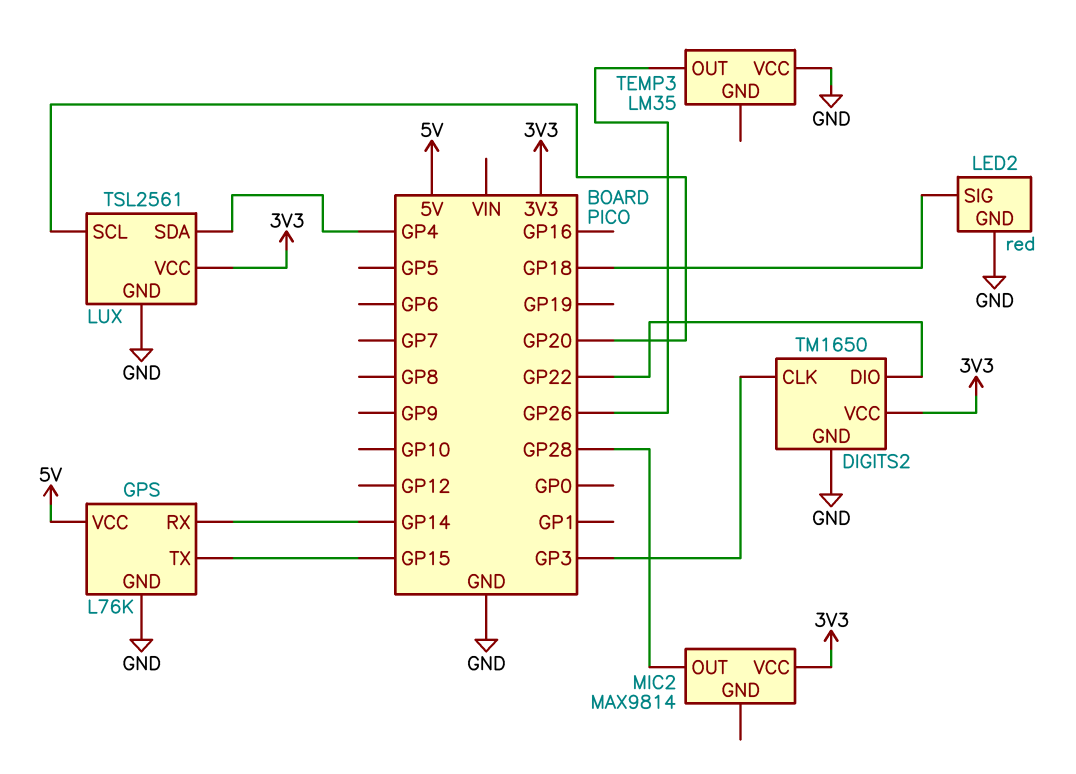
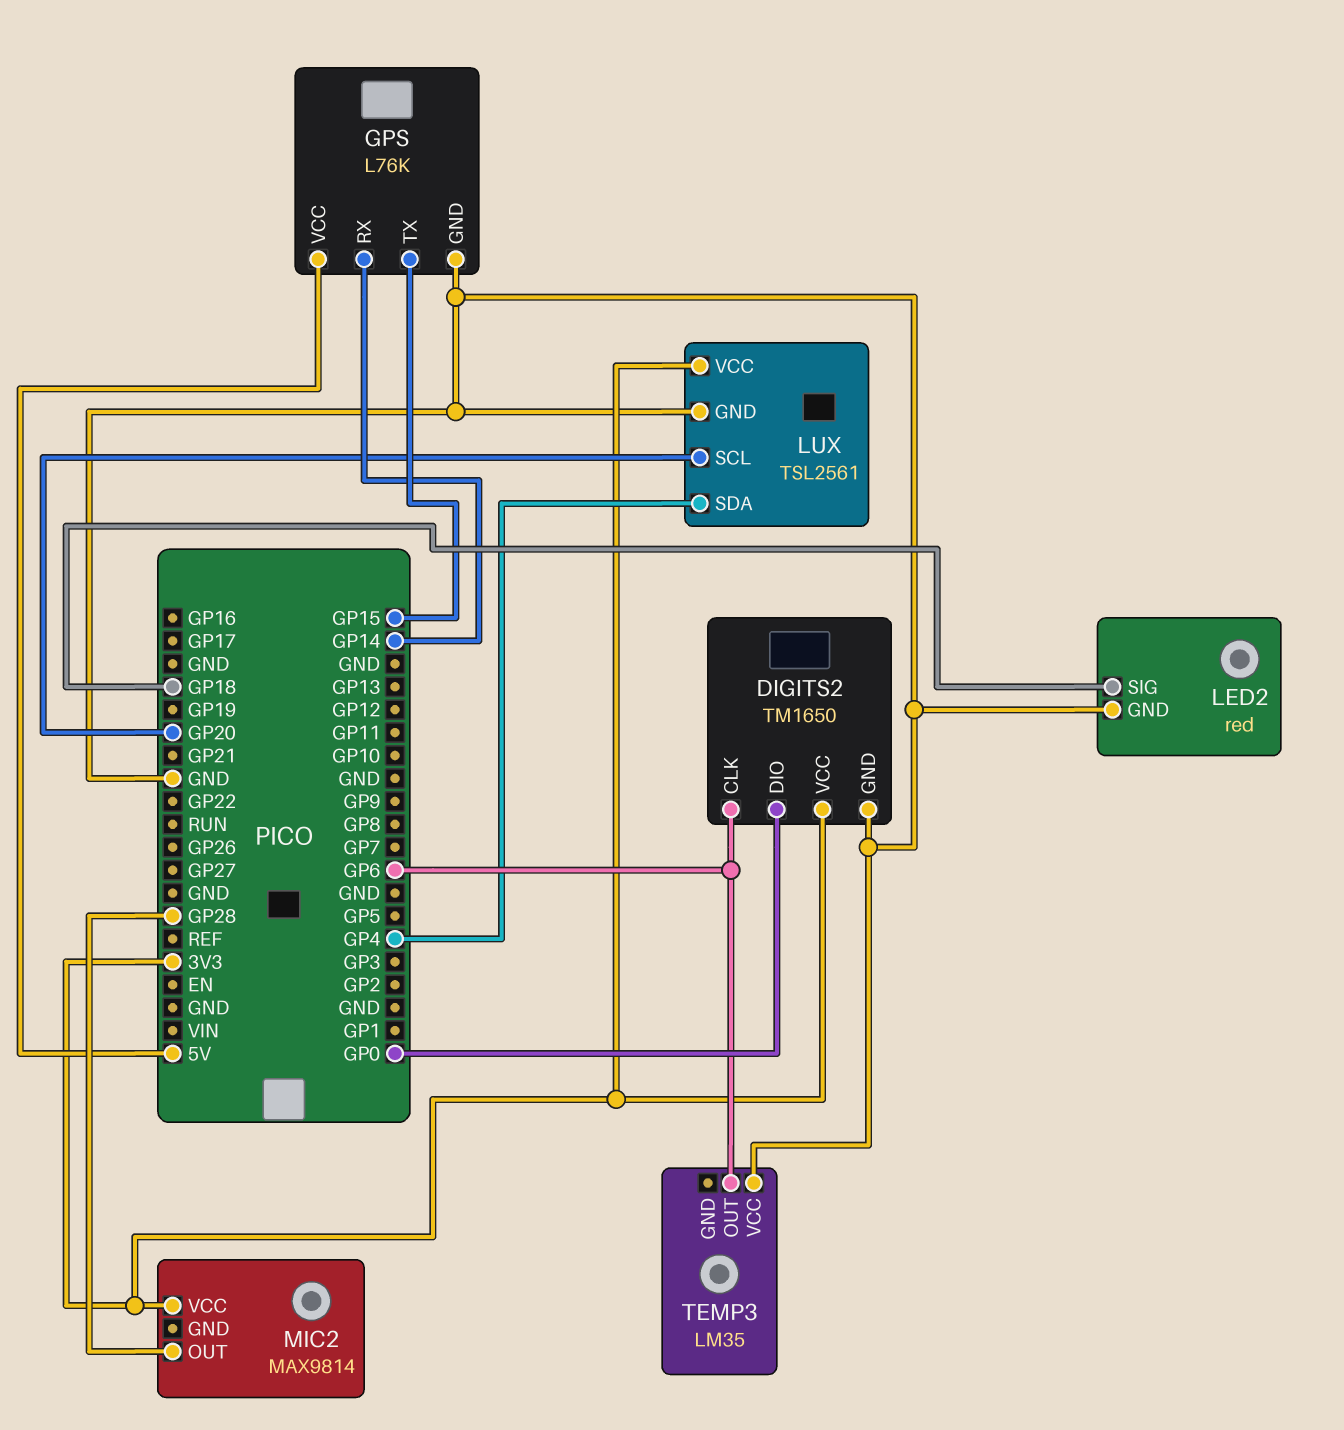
DIGITS2 pin CLK: GP3 -> GP6
DIGITS2 pin DIO: GP22 -> GP0
TEMP3 pin OUT: GP26 -> GP6

